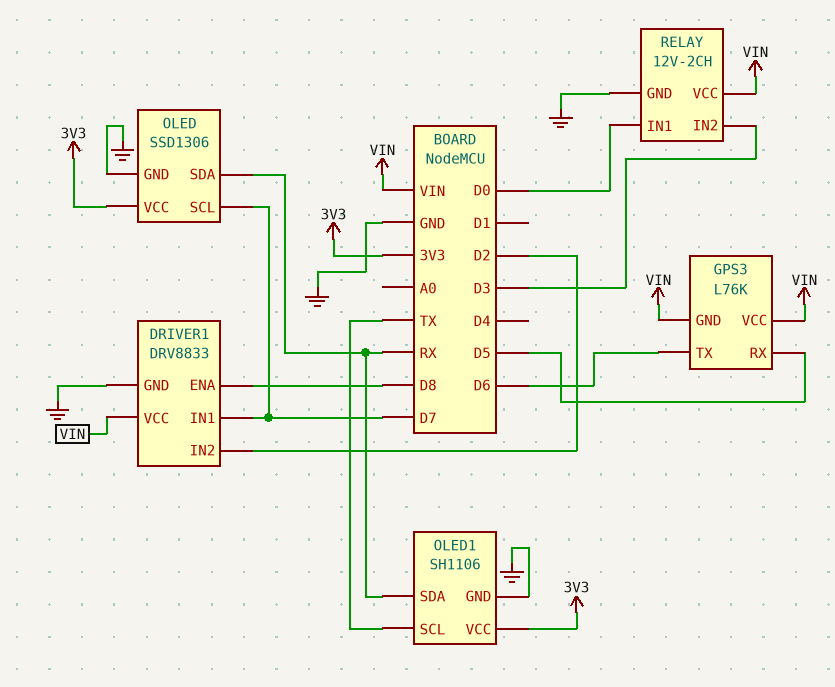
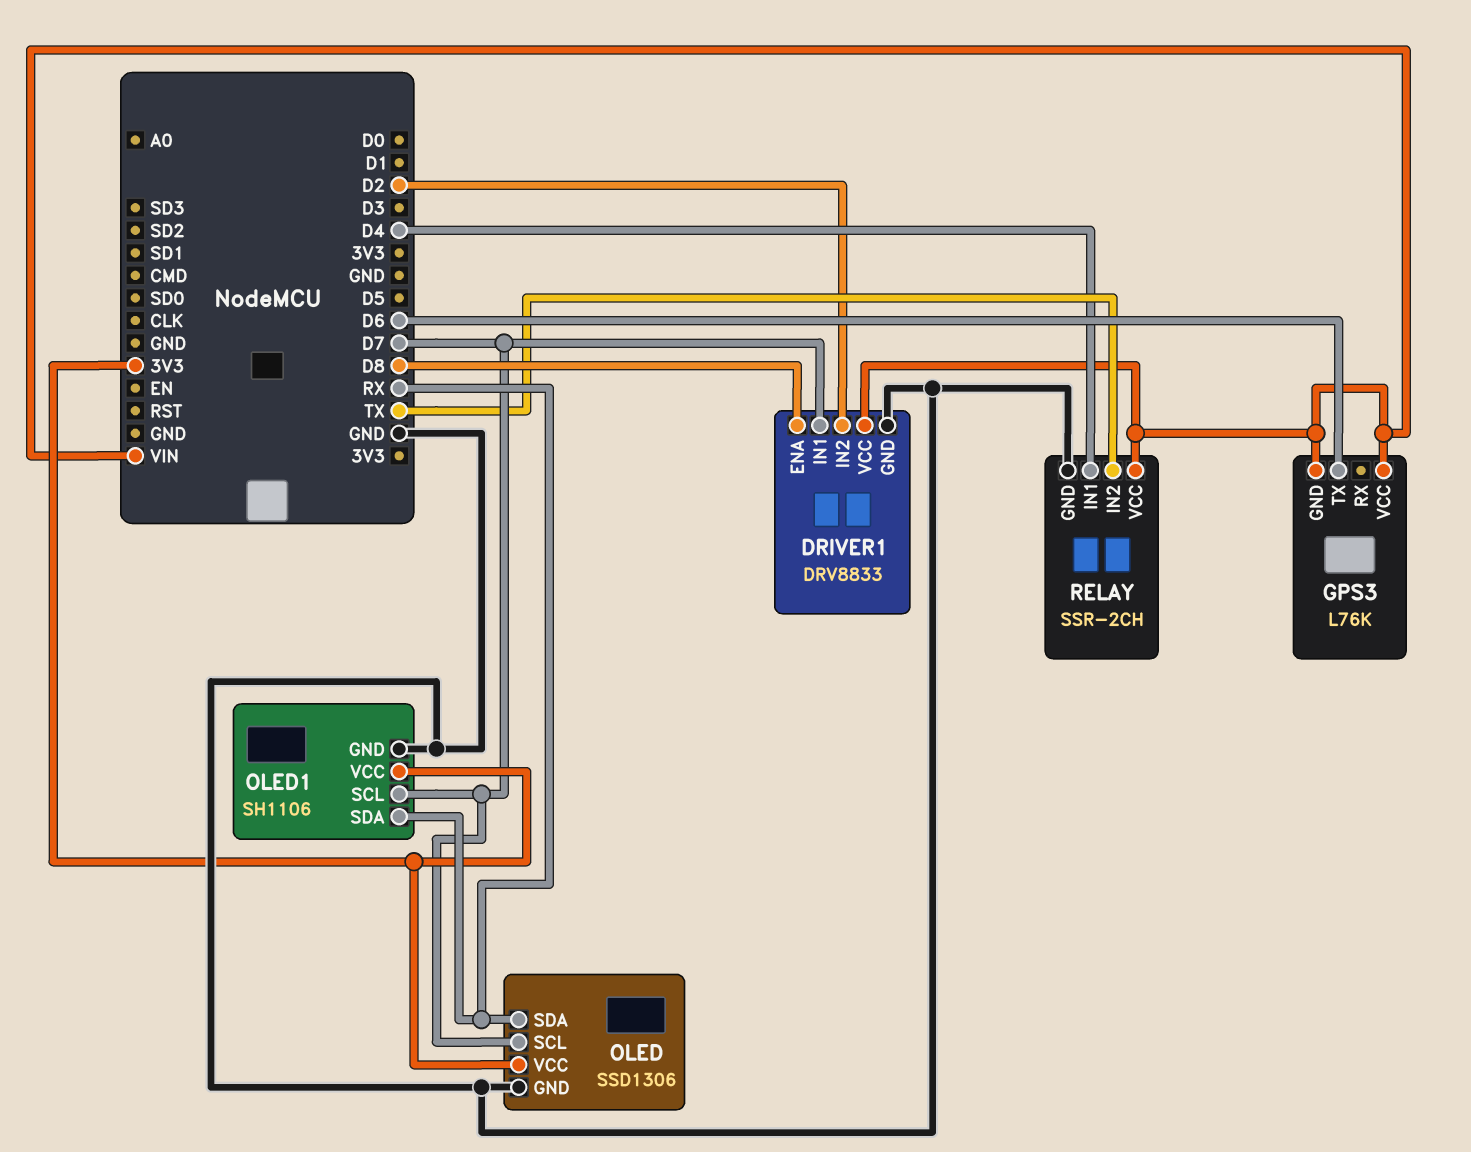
GPS3 pin RX: D5 -> none
OLED1 pin SCL: TX -> D7
RELAY: 12V-2CH -> SSR-2CH
RELAY pin IN1: D0 -> D4
RELAY pin IN2: D3 -> TX

